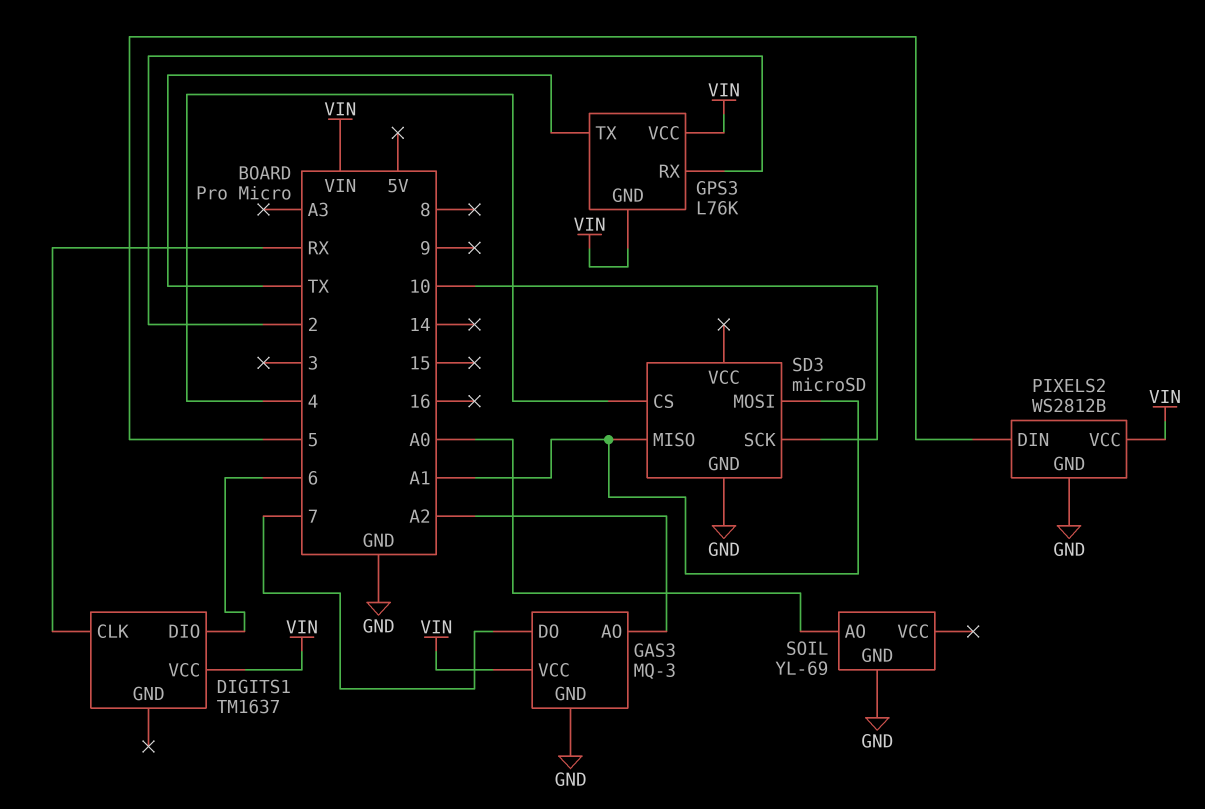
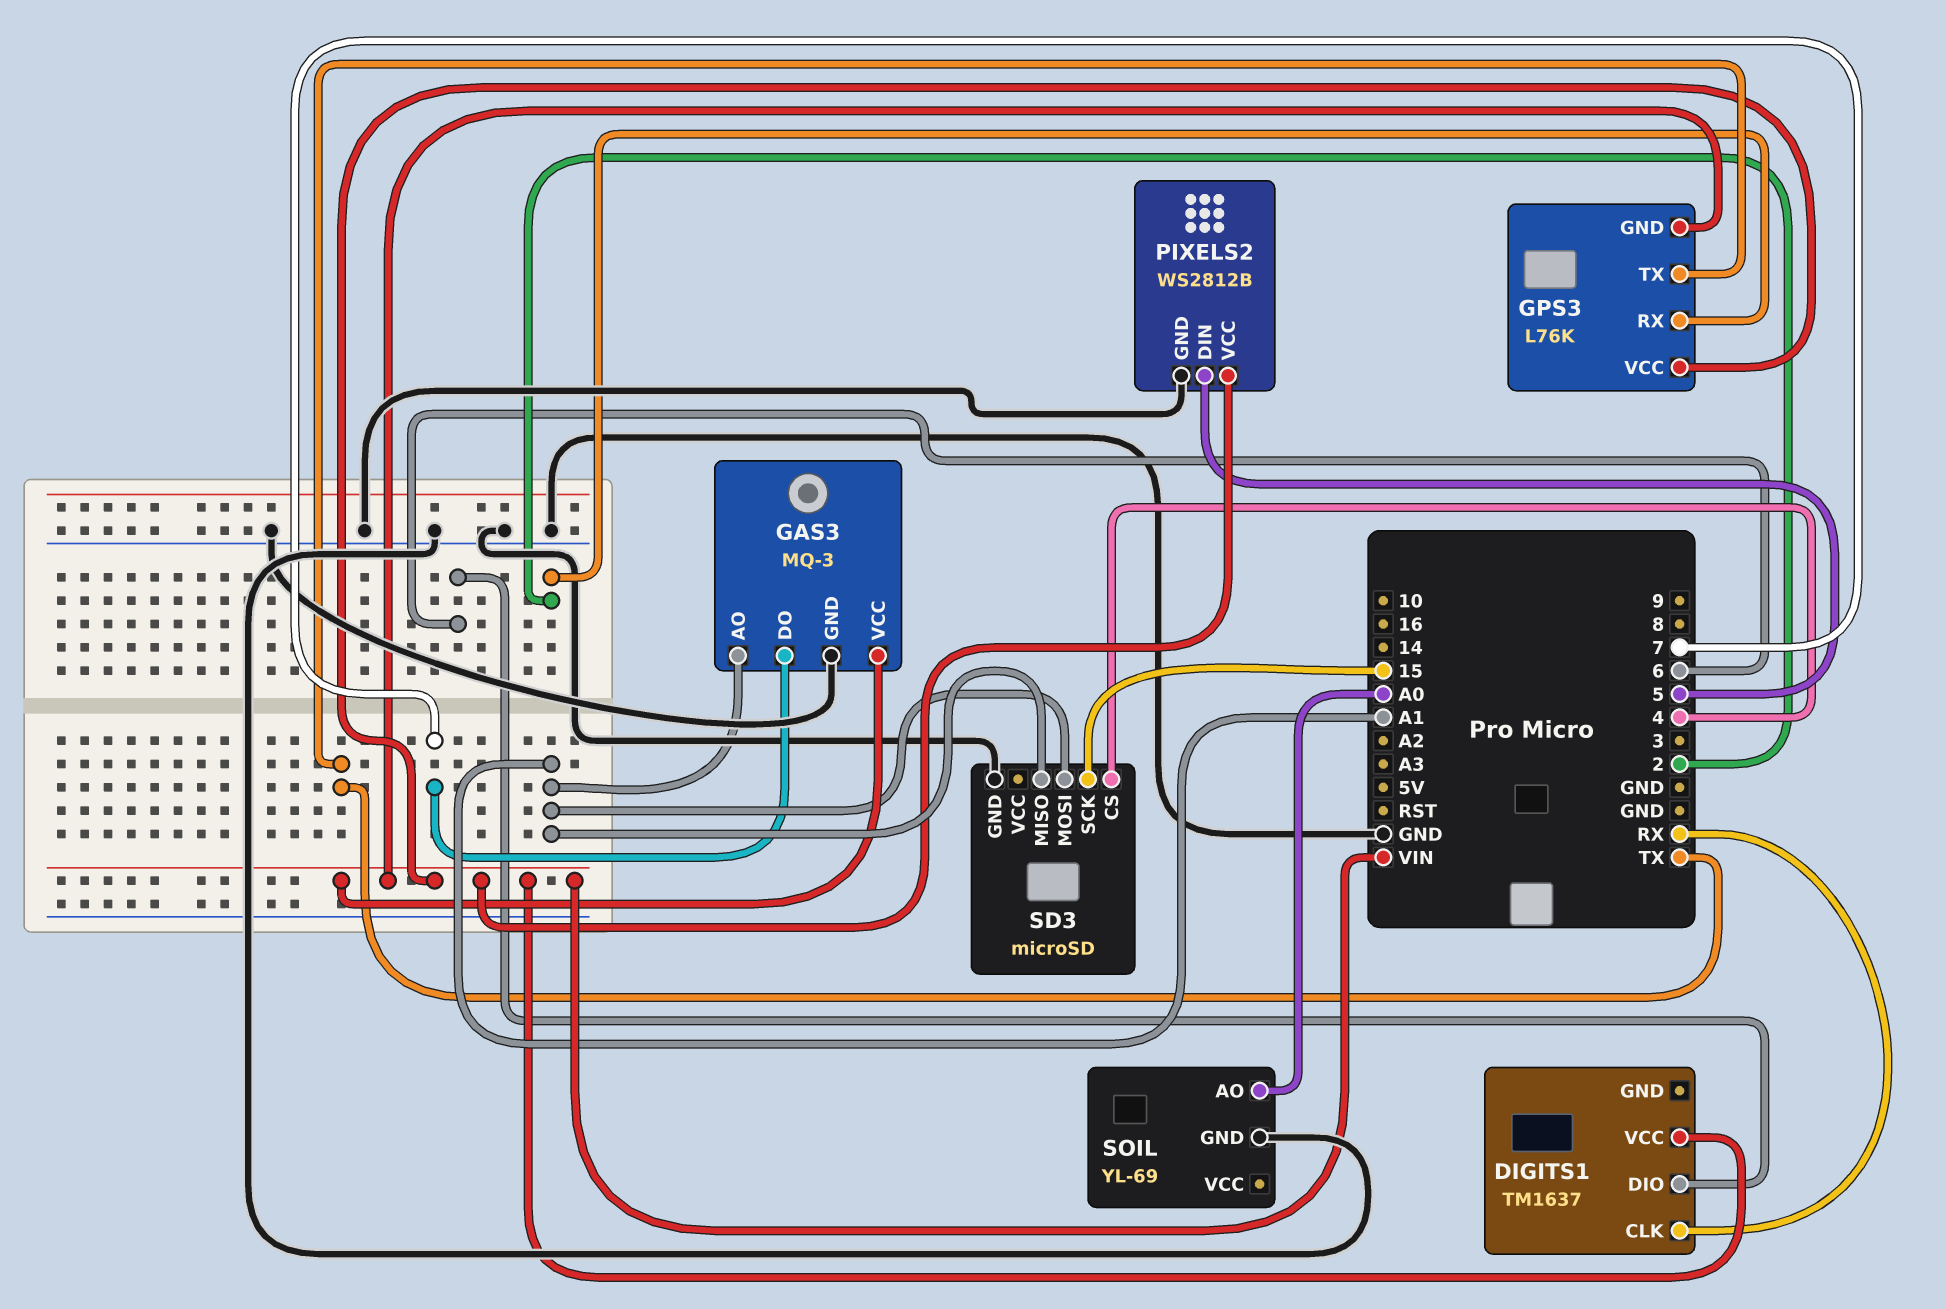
GAS3 pin AO: A2 -> A1
SD3 pin SCK: 10 -> 15

